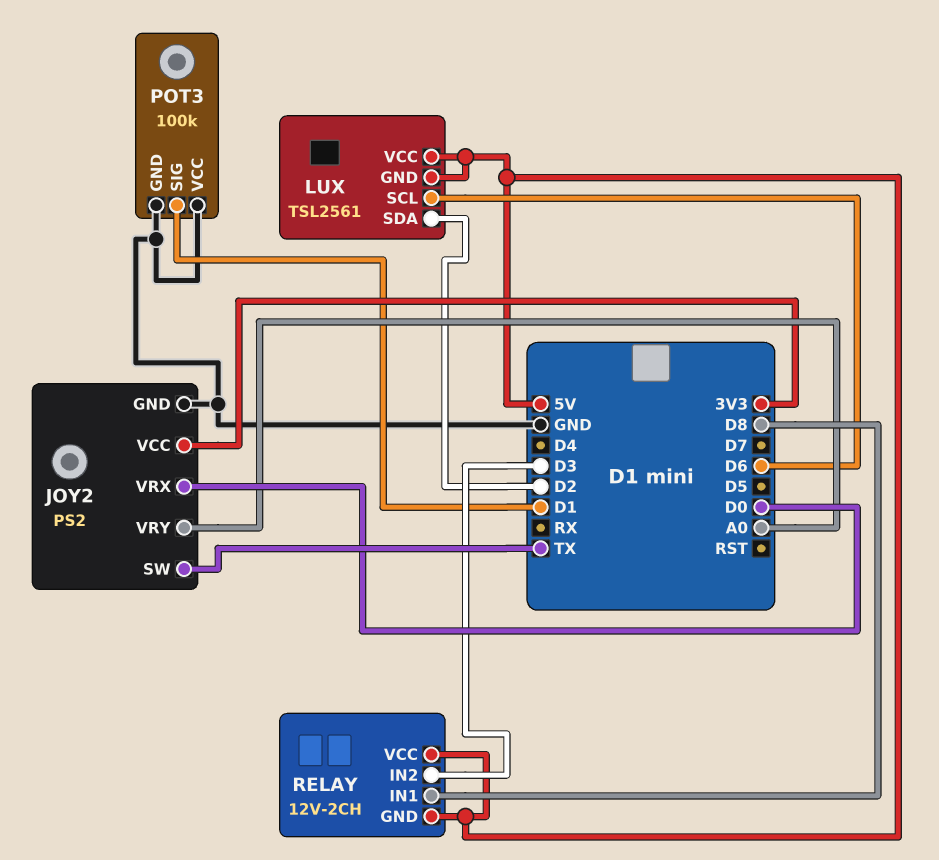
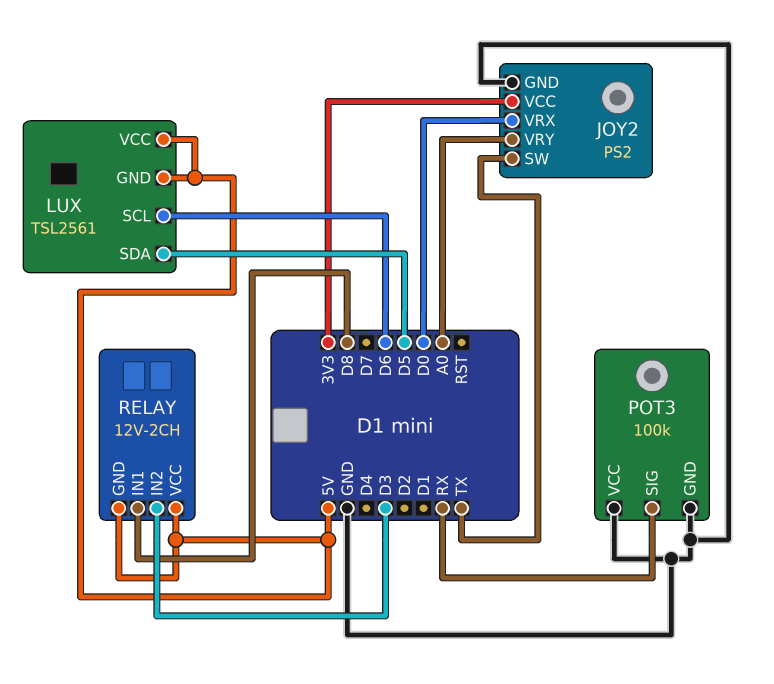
LUX pin SDA: D2 -> D5
POT3 pin SIG: D1 -> RX

